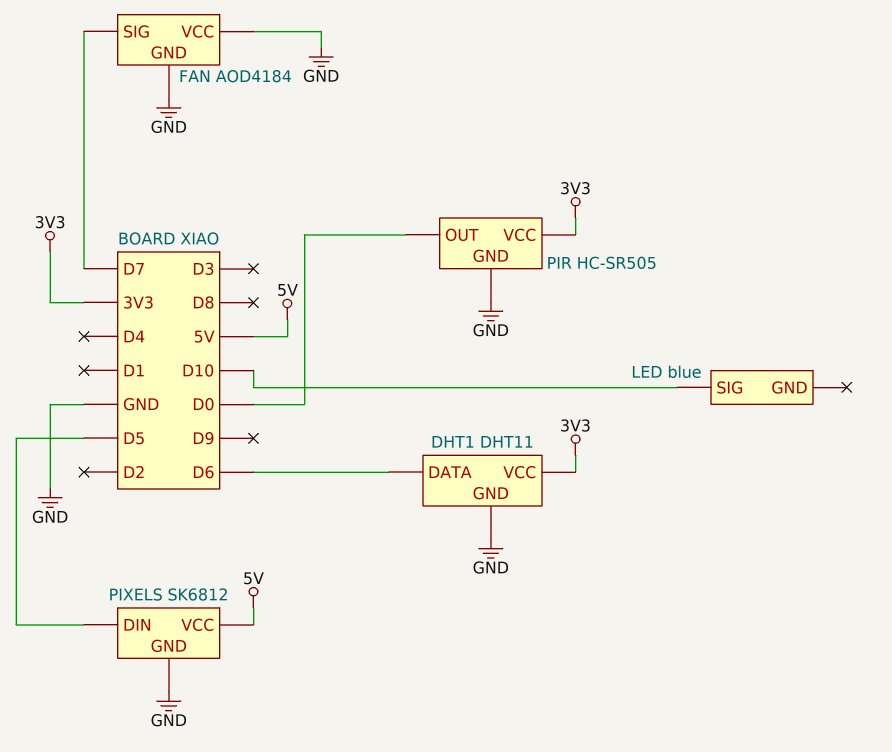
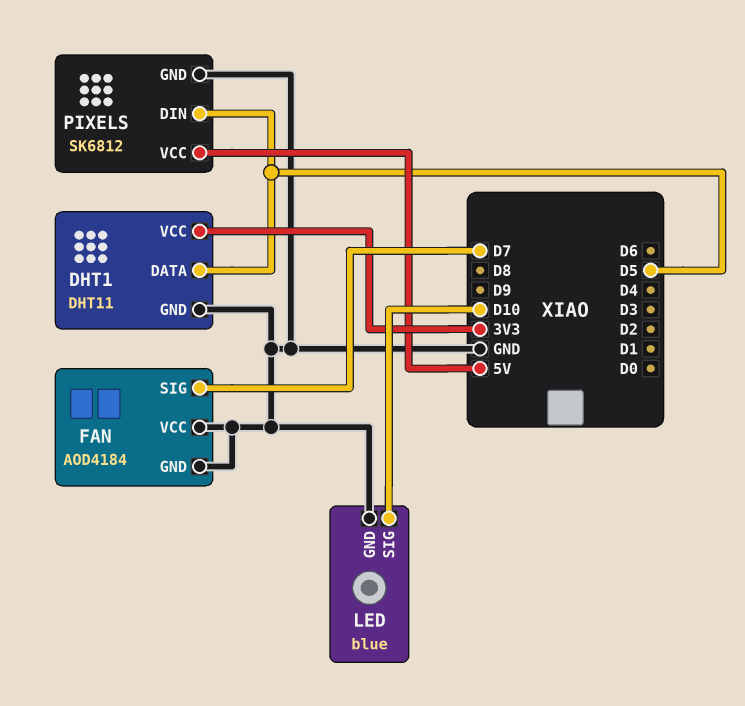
DHT1 pin DATA: D6 -> D5
LED pin GND: none -> GND
PIR: HC-SR505 -> none
PIR pin GND: GND -> none
PIR pin OUT: D0 -> none
PIR pin VCC: 3V3 -> none

